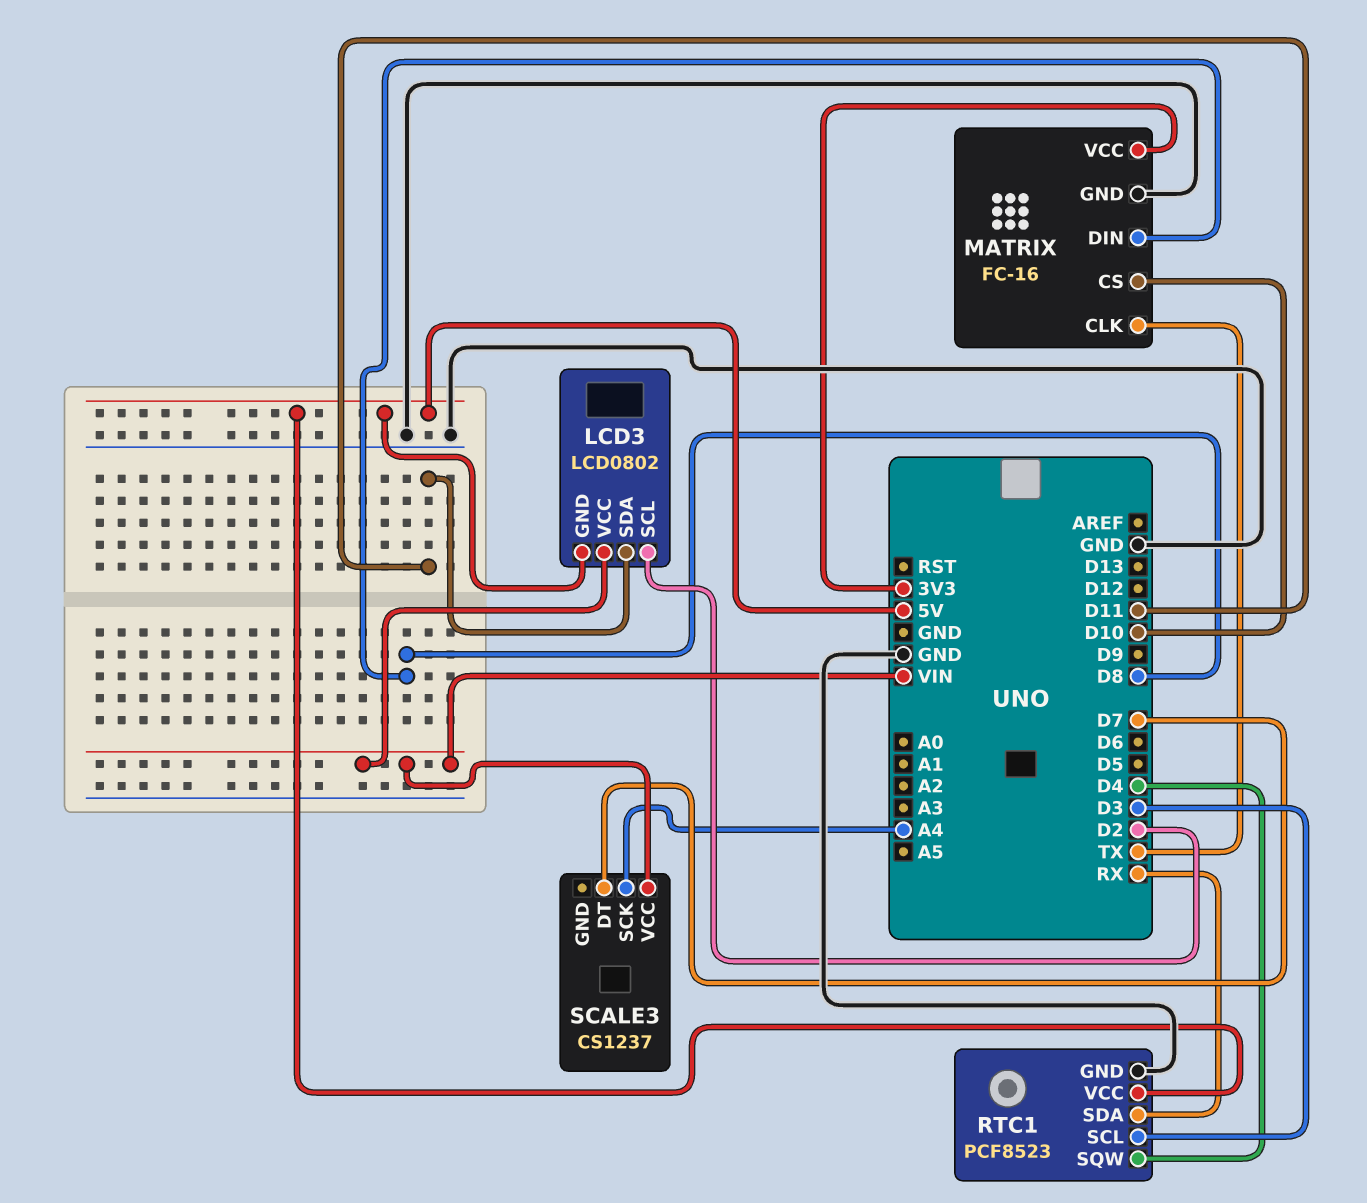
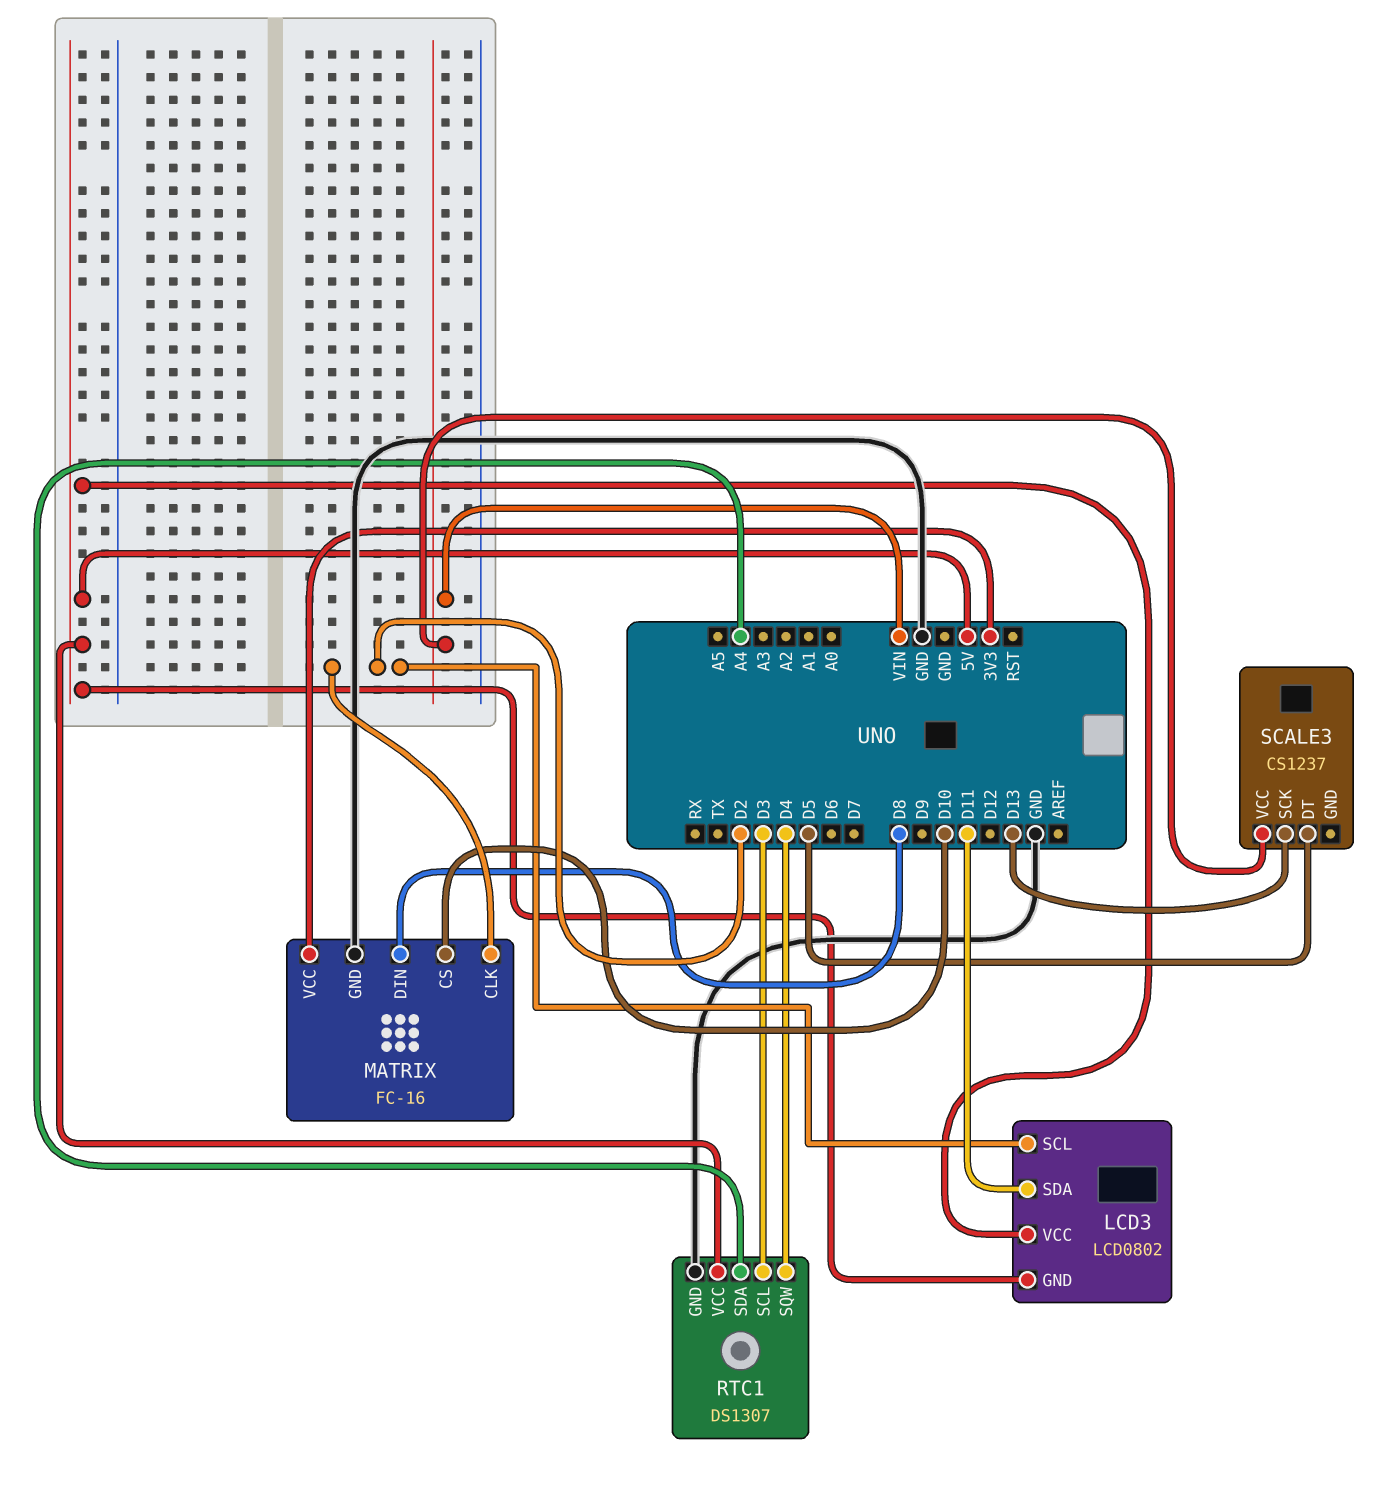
LCD3 pin VCC: VIN -> 5V
MATRIX pin CLK: TX -> D2
RTC1: PCF8523 -> DS1307
RTC1 pin SDA: RX -> A4
SCALE3 pin DT: D7 -> D5
SCALE3 pin SCK: A4 -> D13

